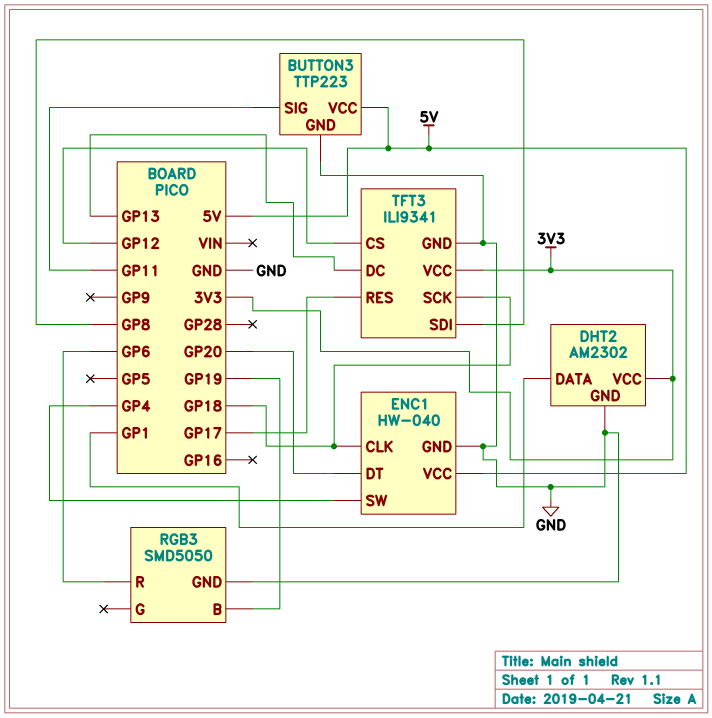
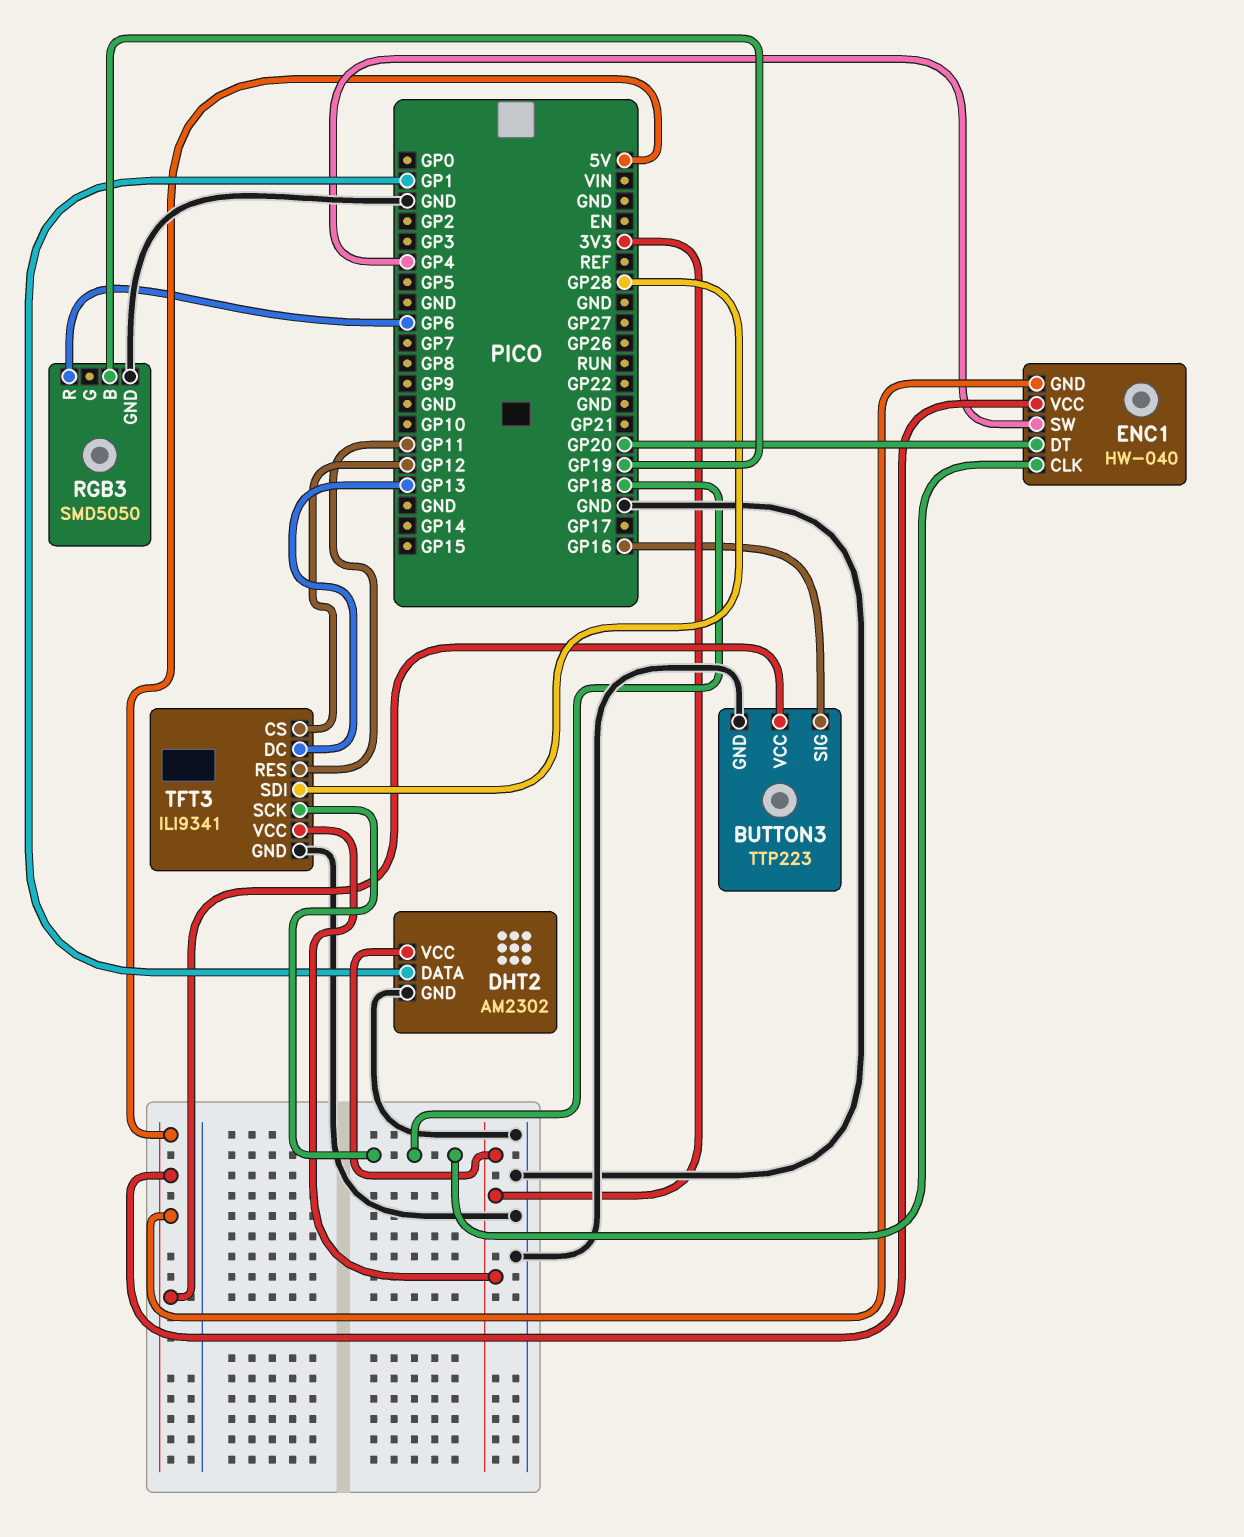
BUTTON3 pin SIG: GP11 -> GP16
ENC1 pin GND: GND -> 5V
TFT3 pin RES: GP17 -> GP11
TFT3 pin SDI: GP8 -> GP28

